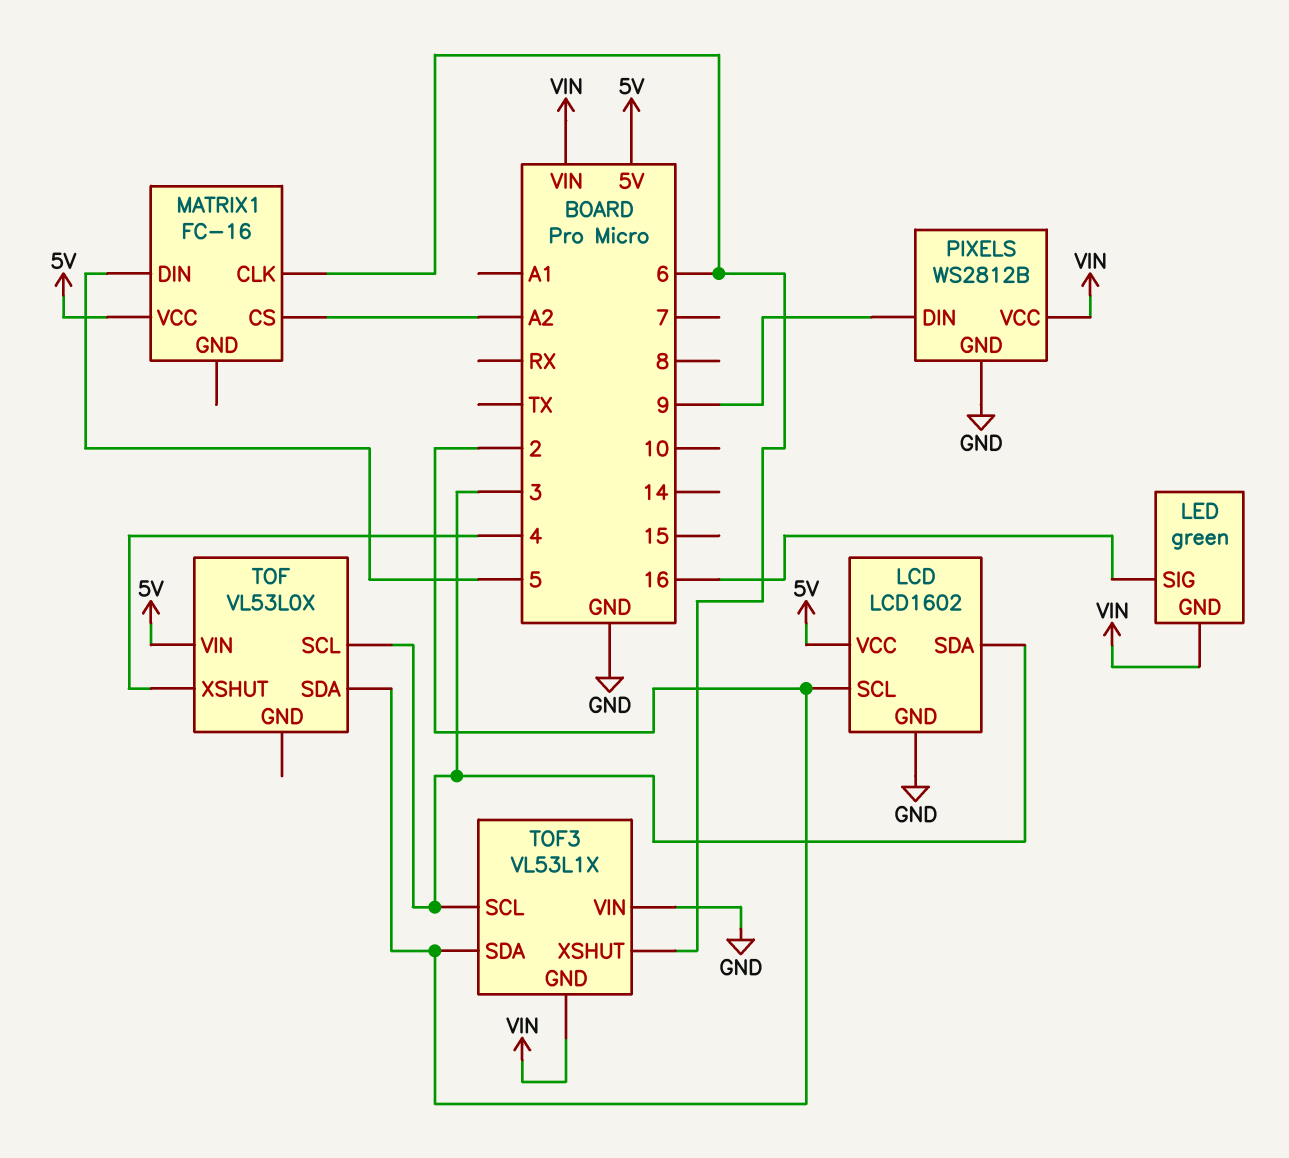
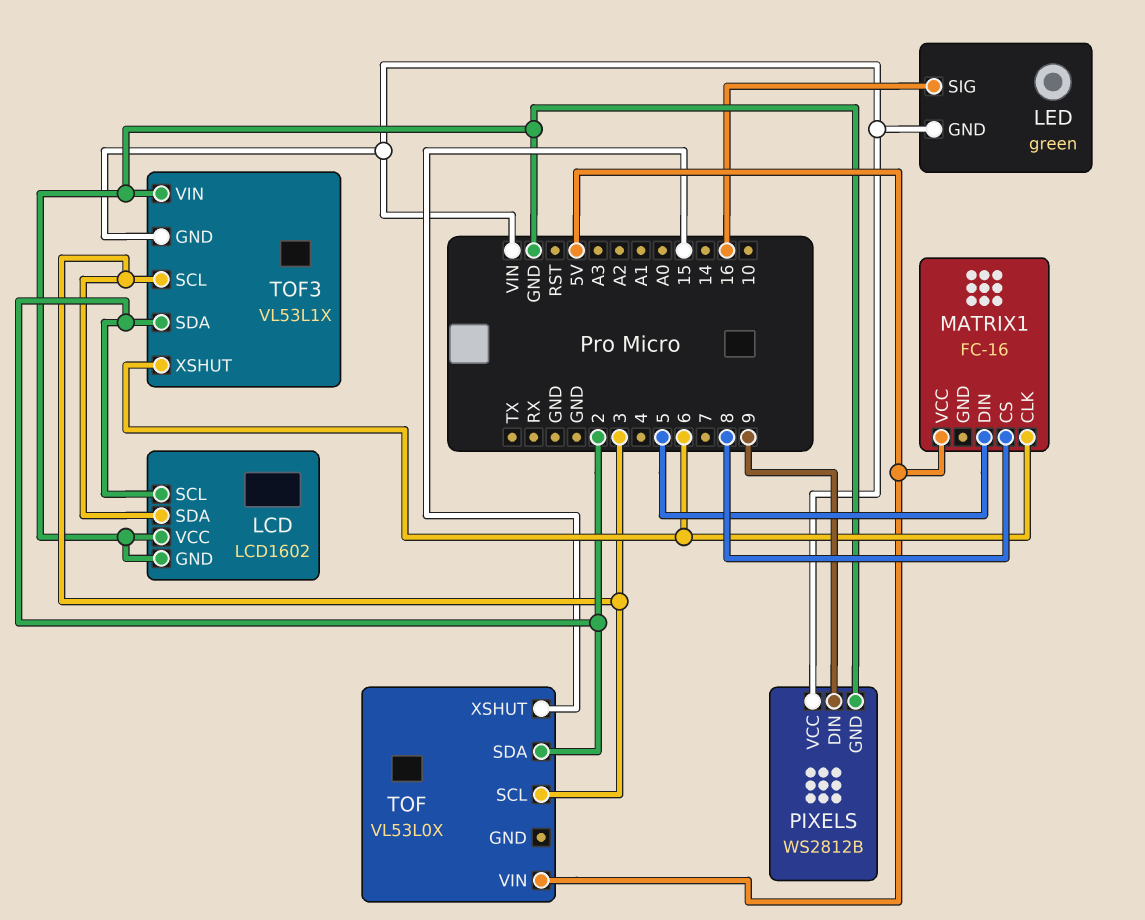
LCD pin VCC: 5V -> GND
MATRIX1 pin CS: A2 -> 8
TOF pin XSHUT: 4 -> 15

